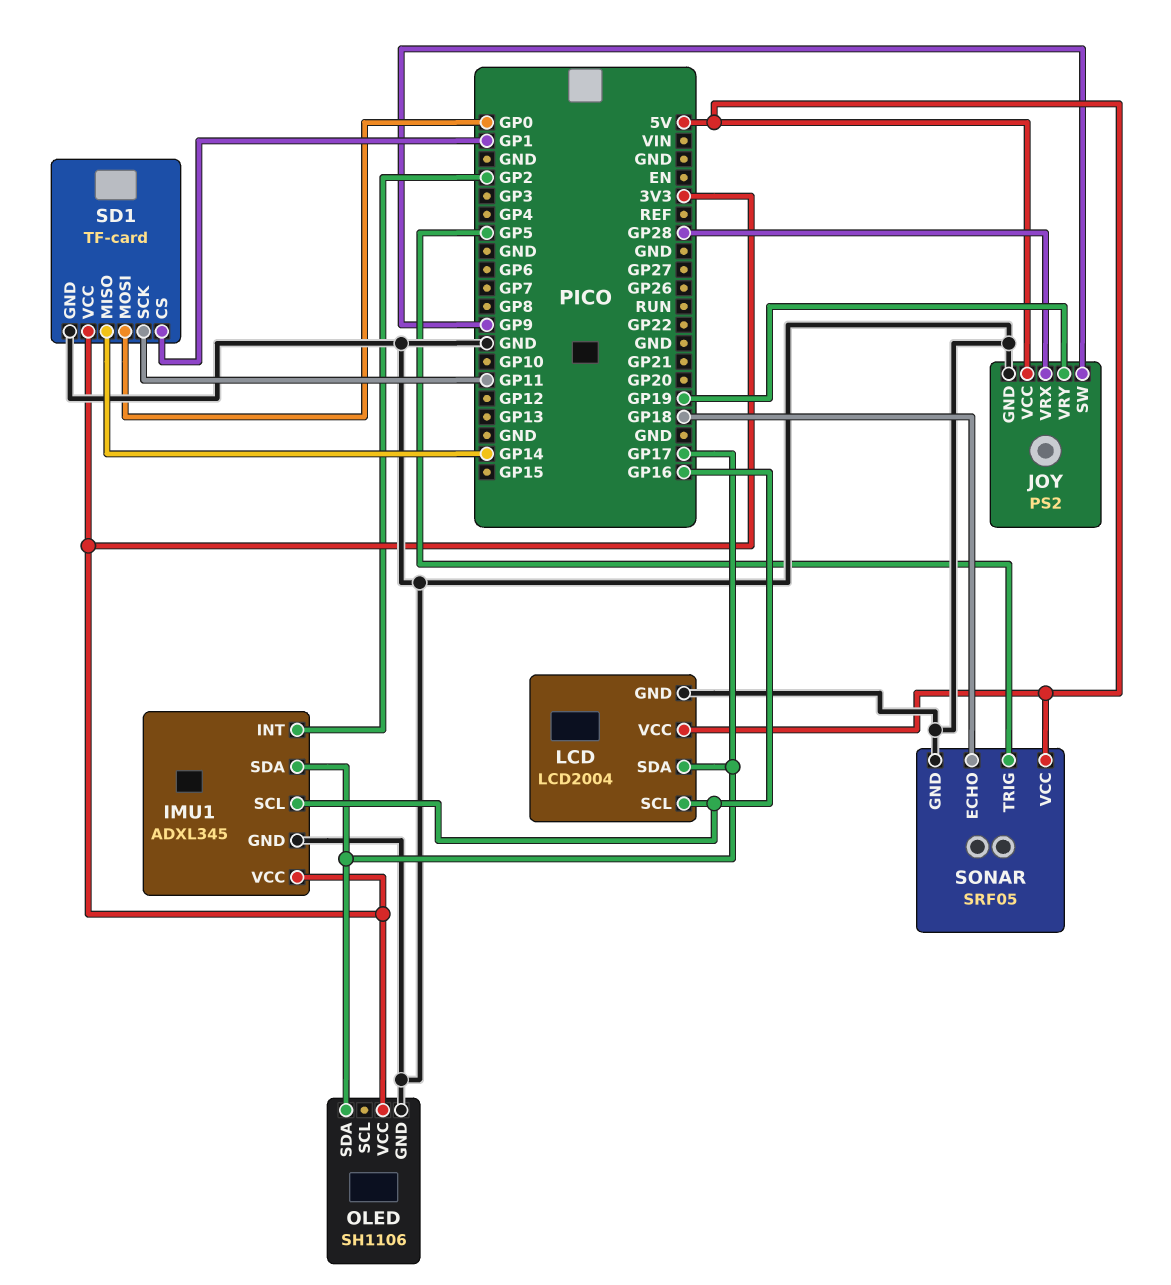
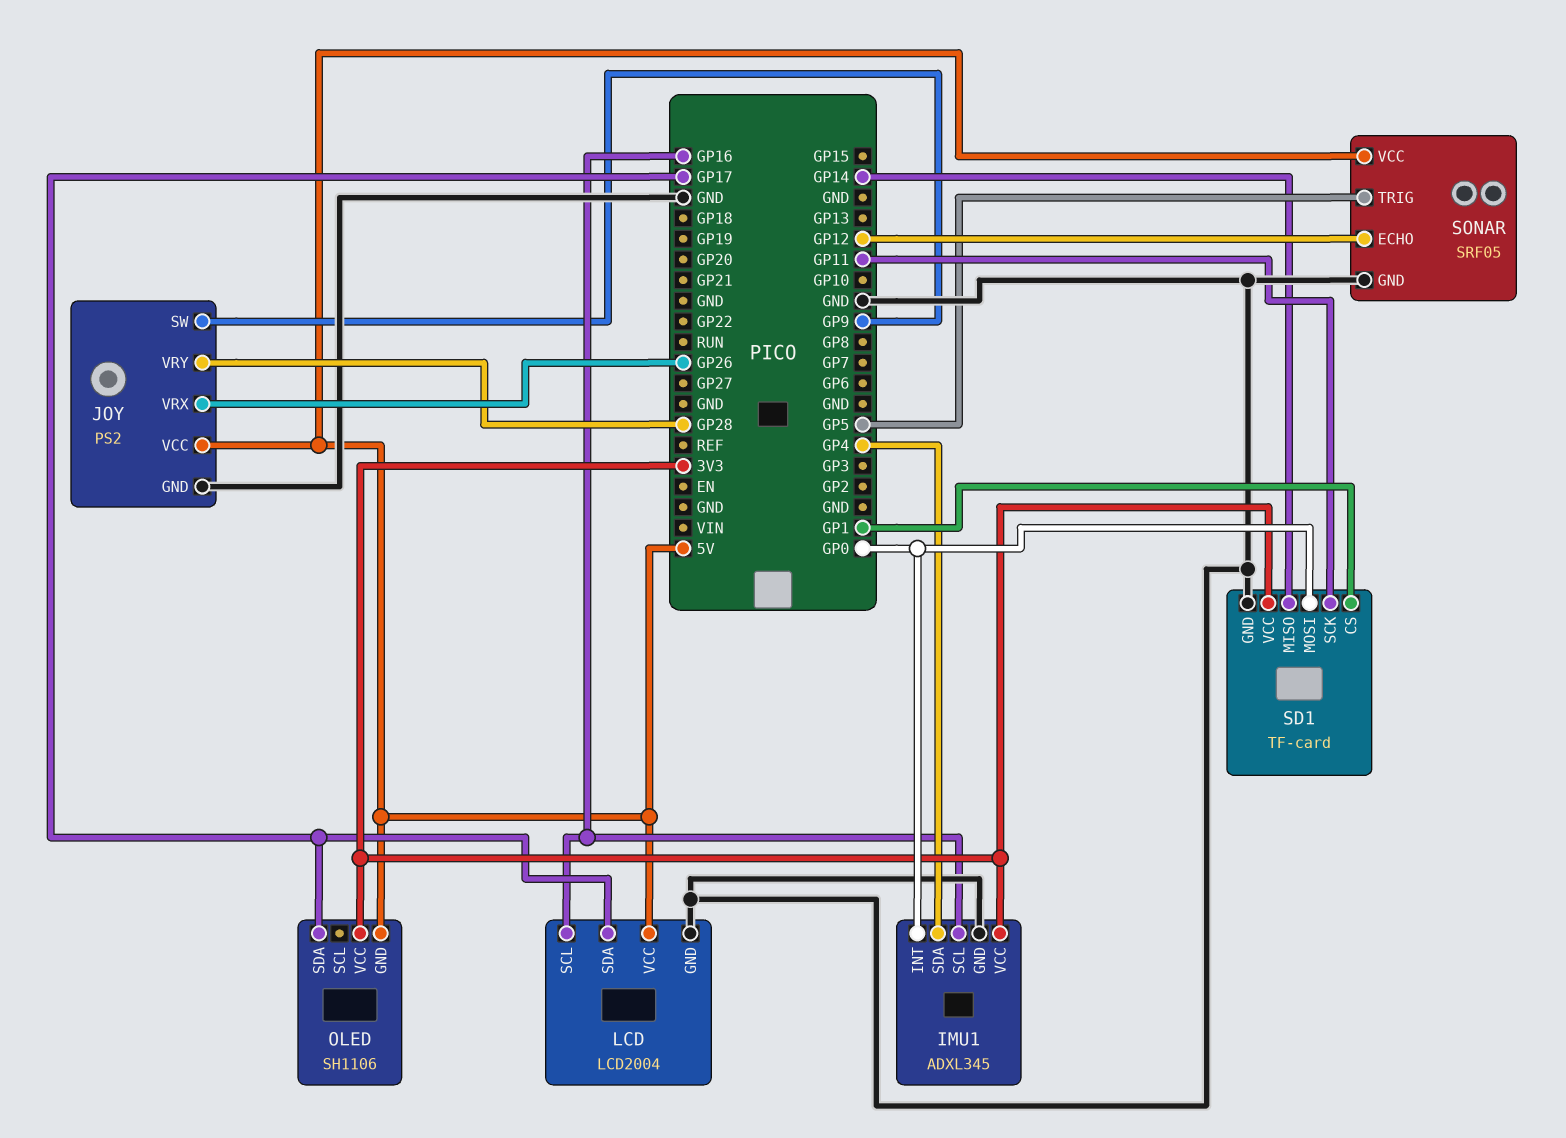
IMU1 pin INT: GP2 -> GP0
IMU1 pin SDA: GP17 -> GP4
JOY pin VRX: GP28 -> GP26
JOY pin VRY: GP19 -> GP28
OLED pin GND: GND -> 5V
SONAR pin ECHO: GP18 -> GP12

